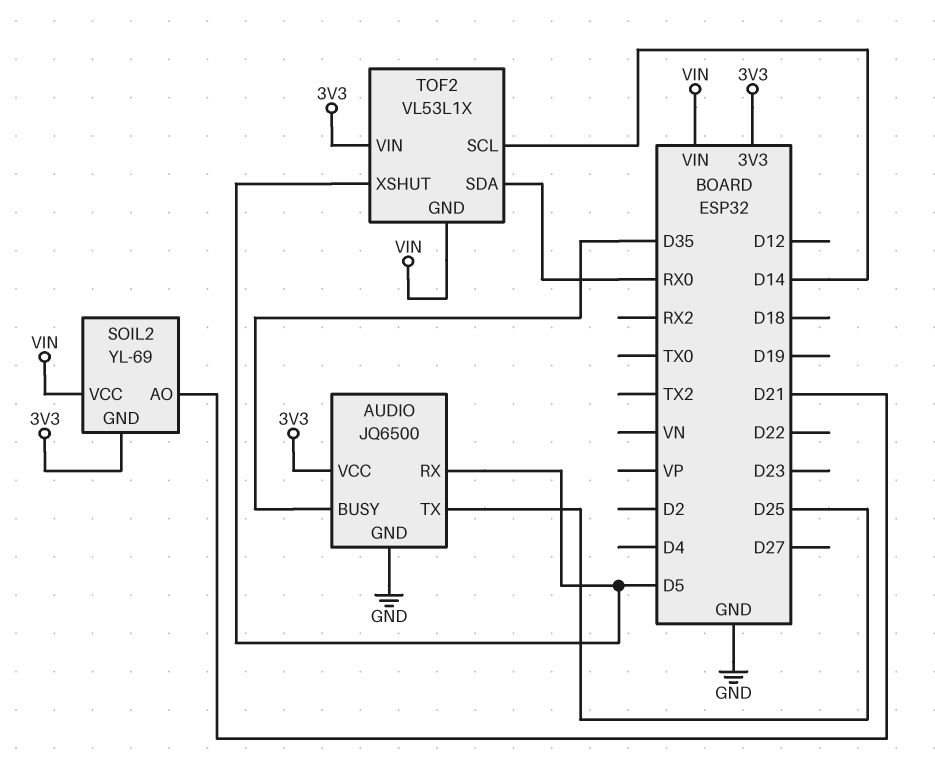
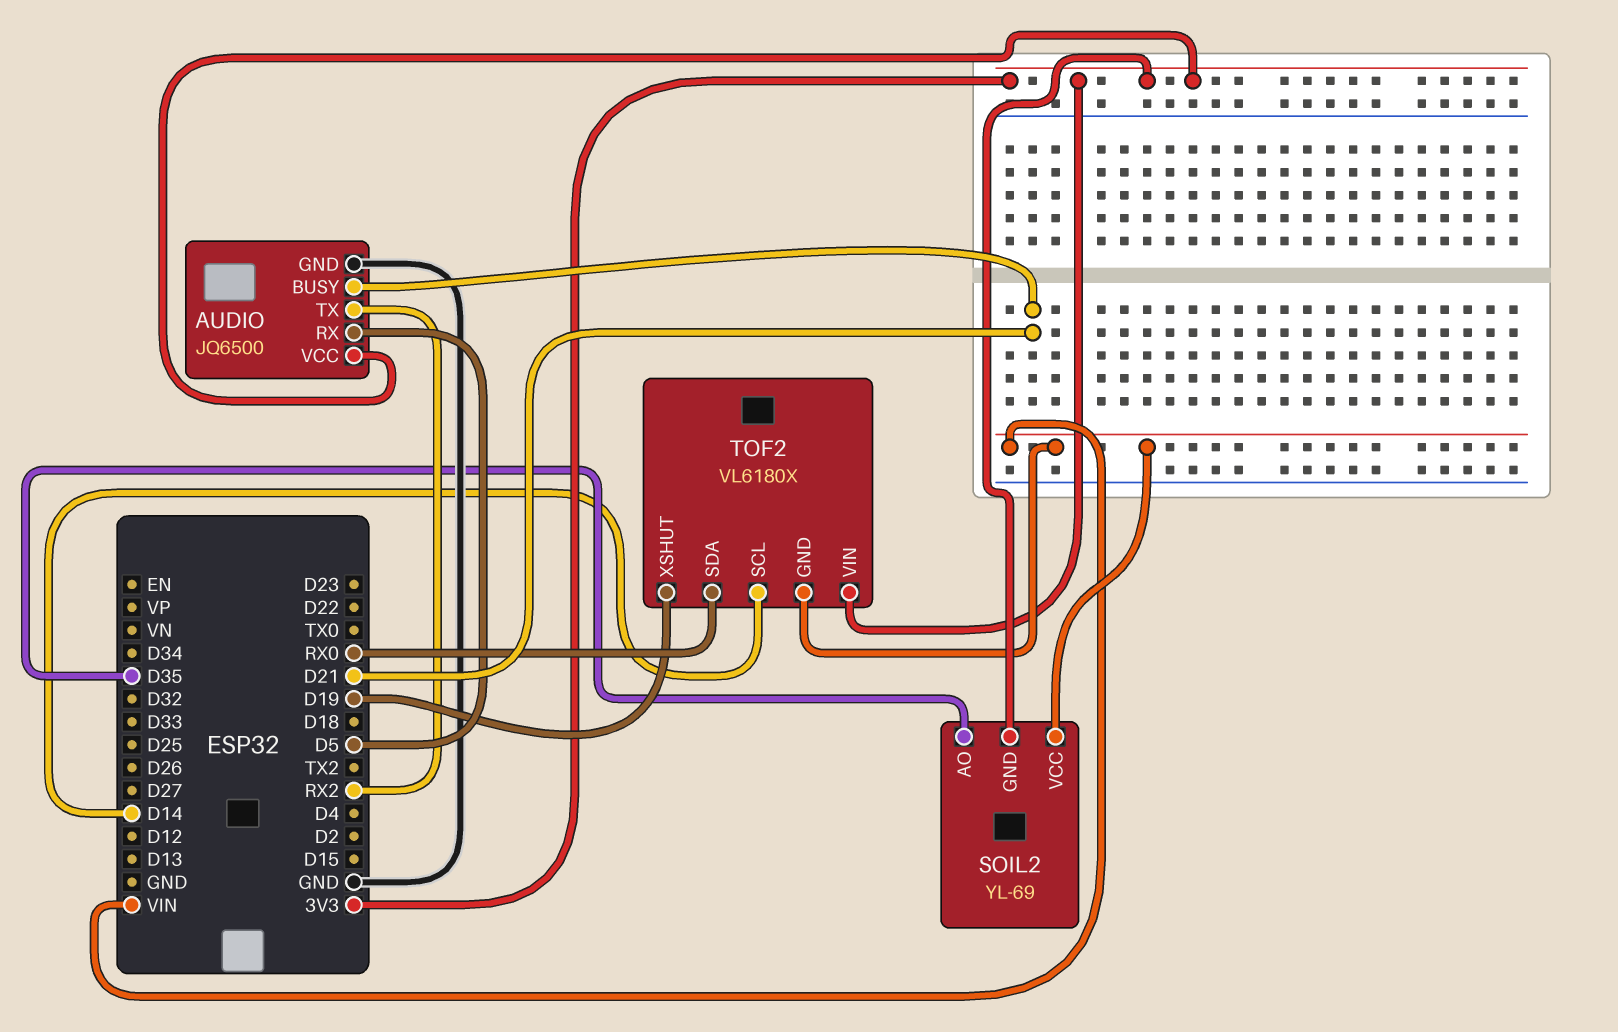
AUDIO pin BUSY: D35 -> D21
AUDIO pin TX: D25 -> RX2
SOIL2 pin AO: D21 -> D35
TOF2: VL53L1X -> VL6180X
TOF2 pin XSHUT: D5 -> D19

